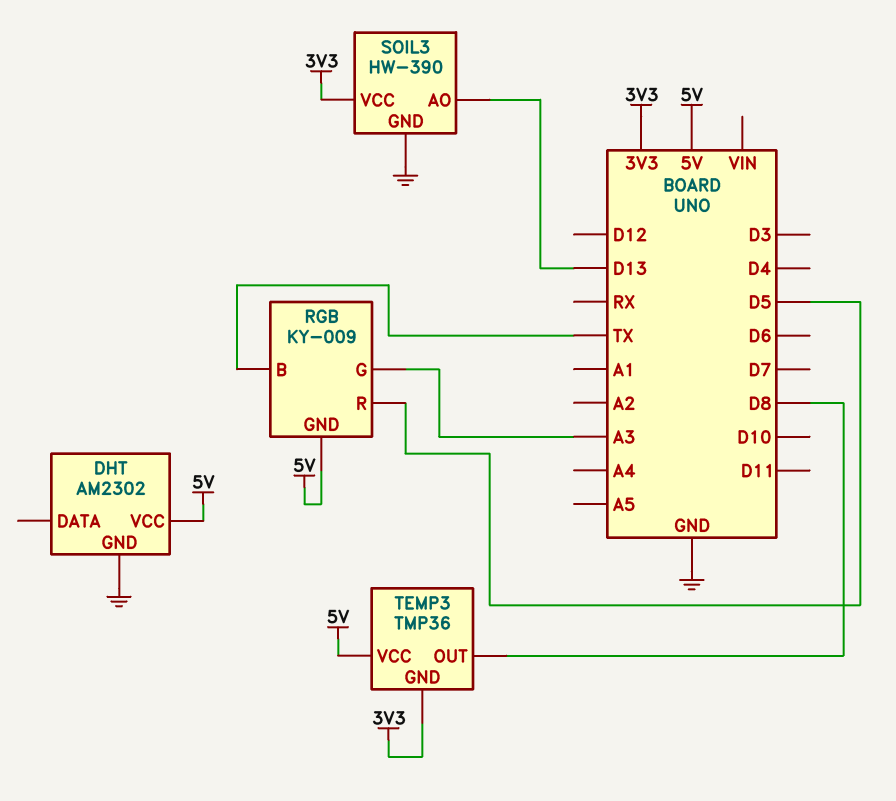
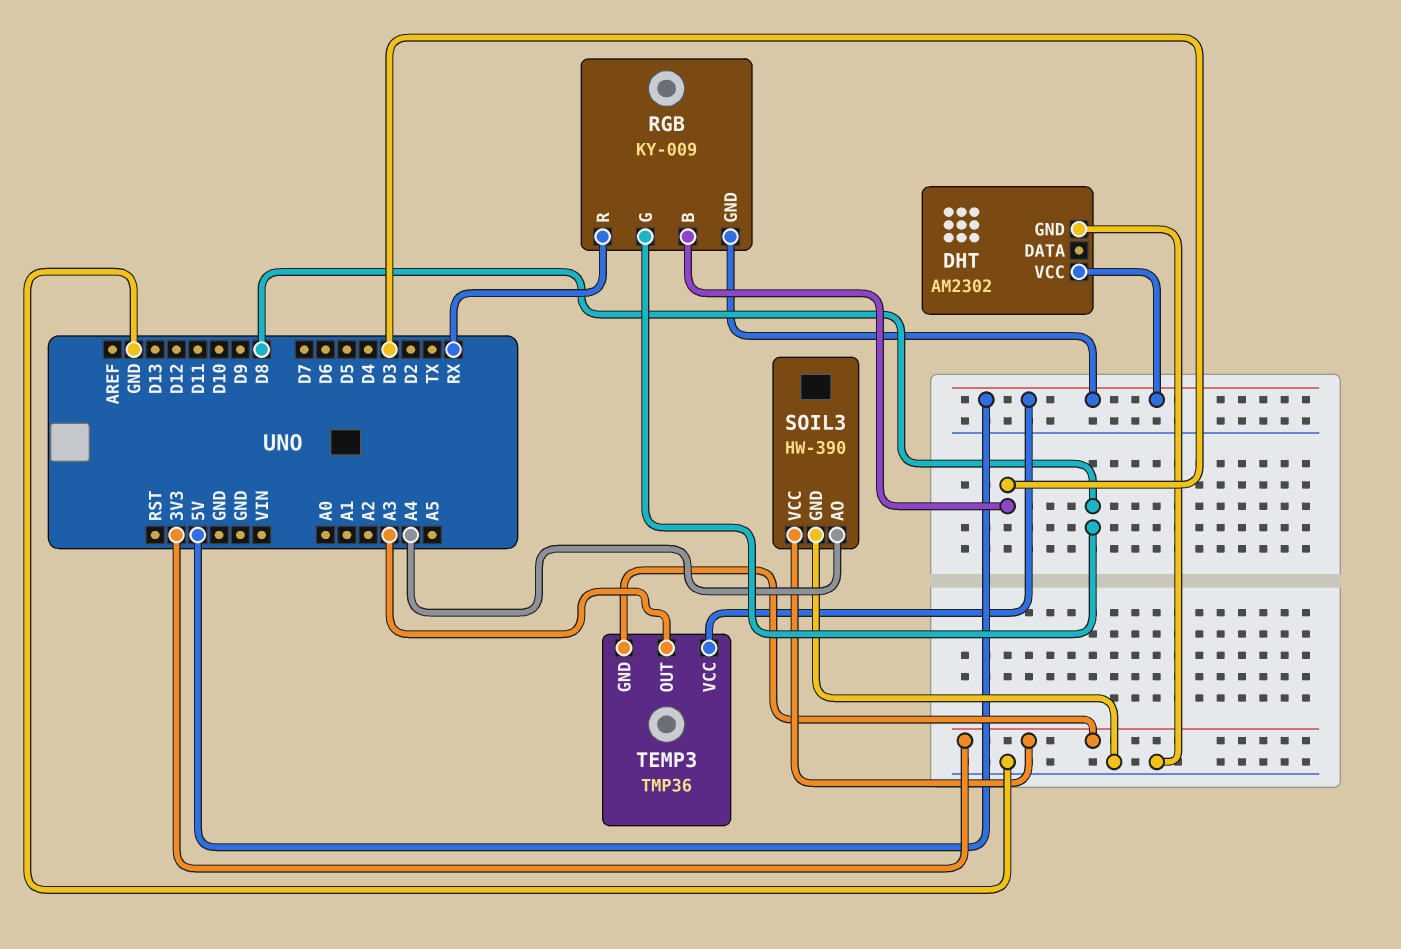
RGB pin B: TX -> D3
RGB pin G: A3 -> D8
RGB pin R: D5 -> RX
SOIL3 pin AO: D13 -> A4
TEMP3 pin OUT: D8 -> A3

